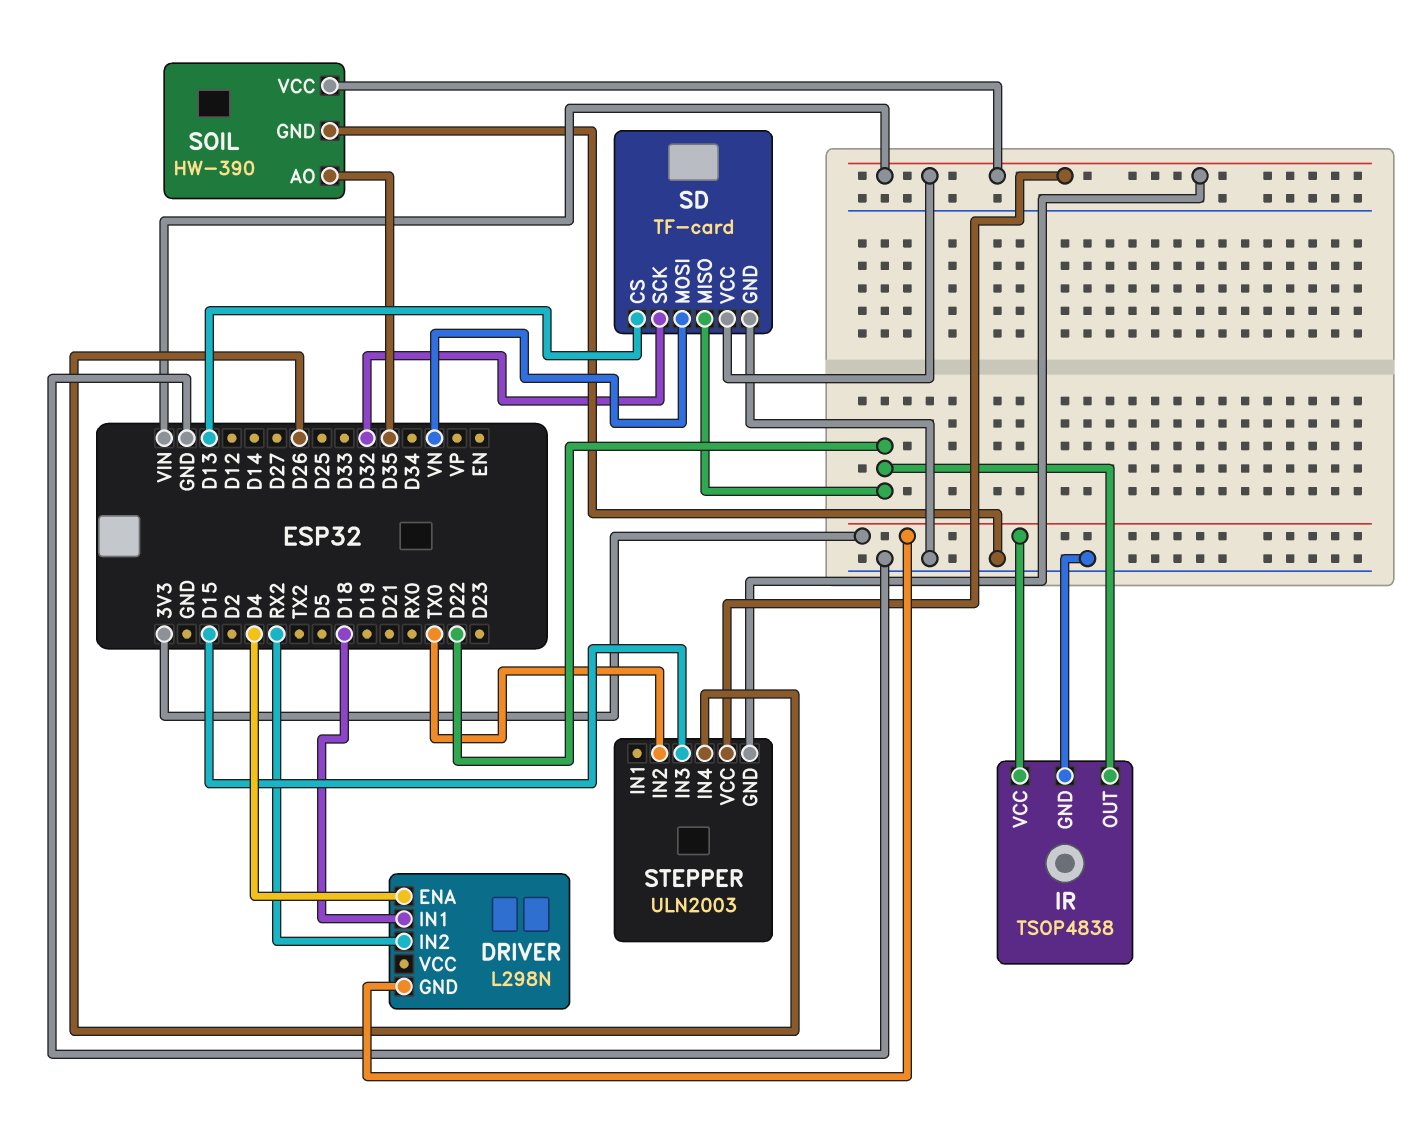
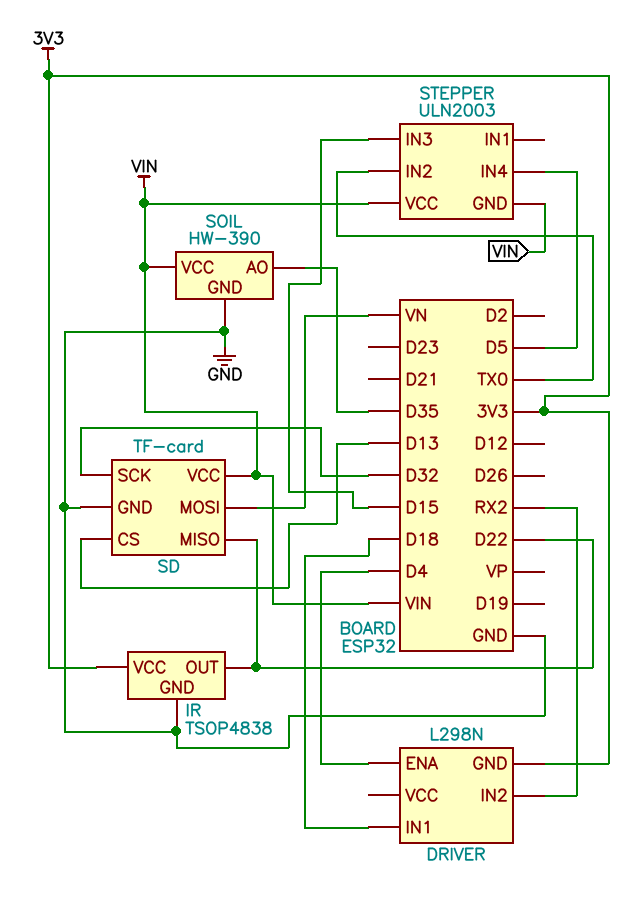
STEPPER pin IN4: D26 -> D5

